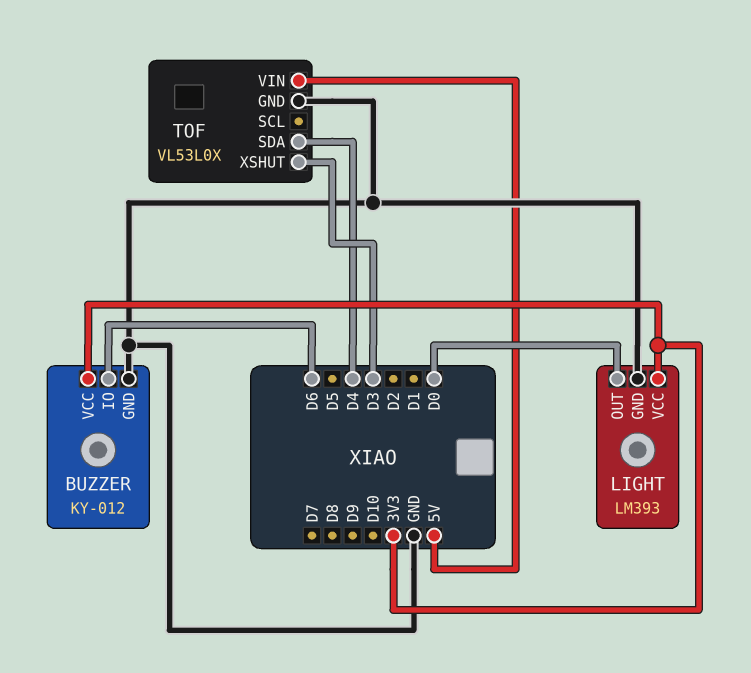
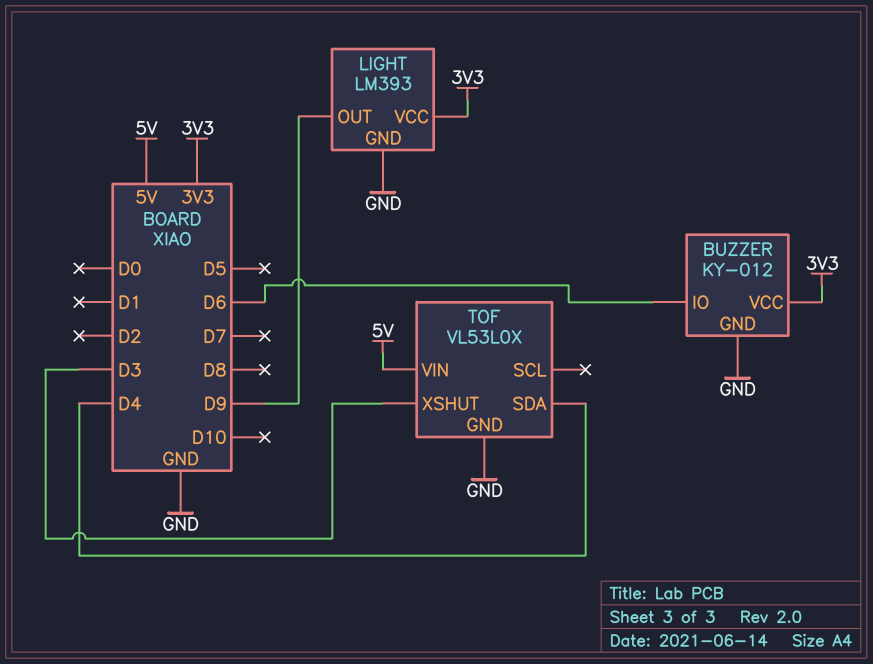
LIGHT pin OUT: D0 -> D9

